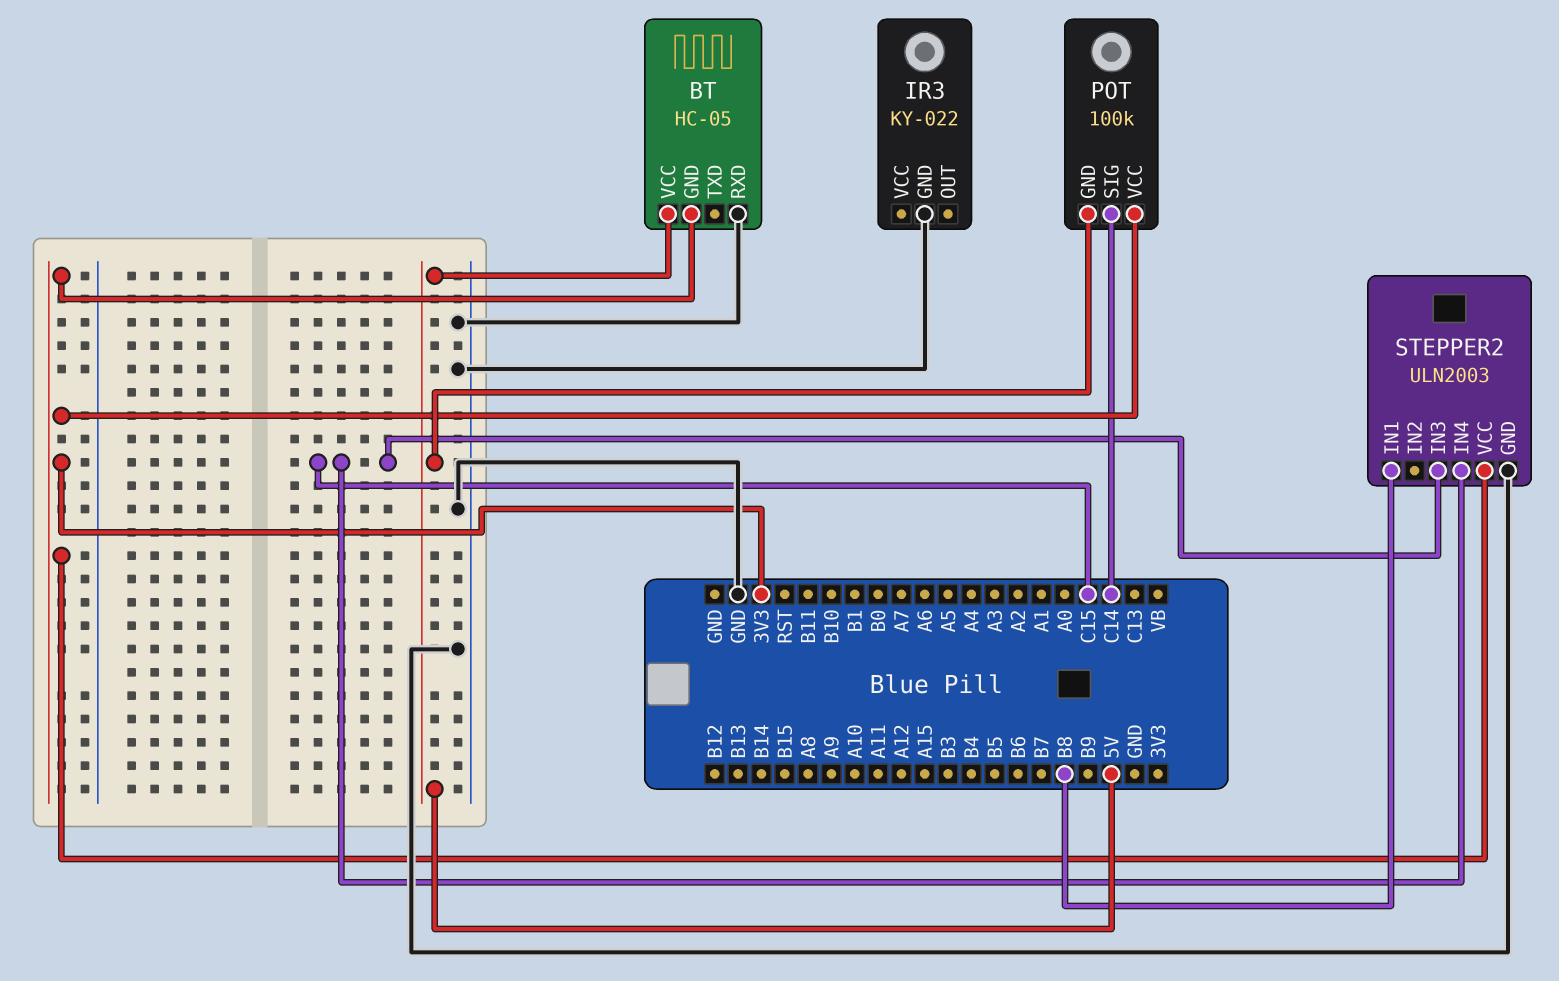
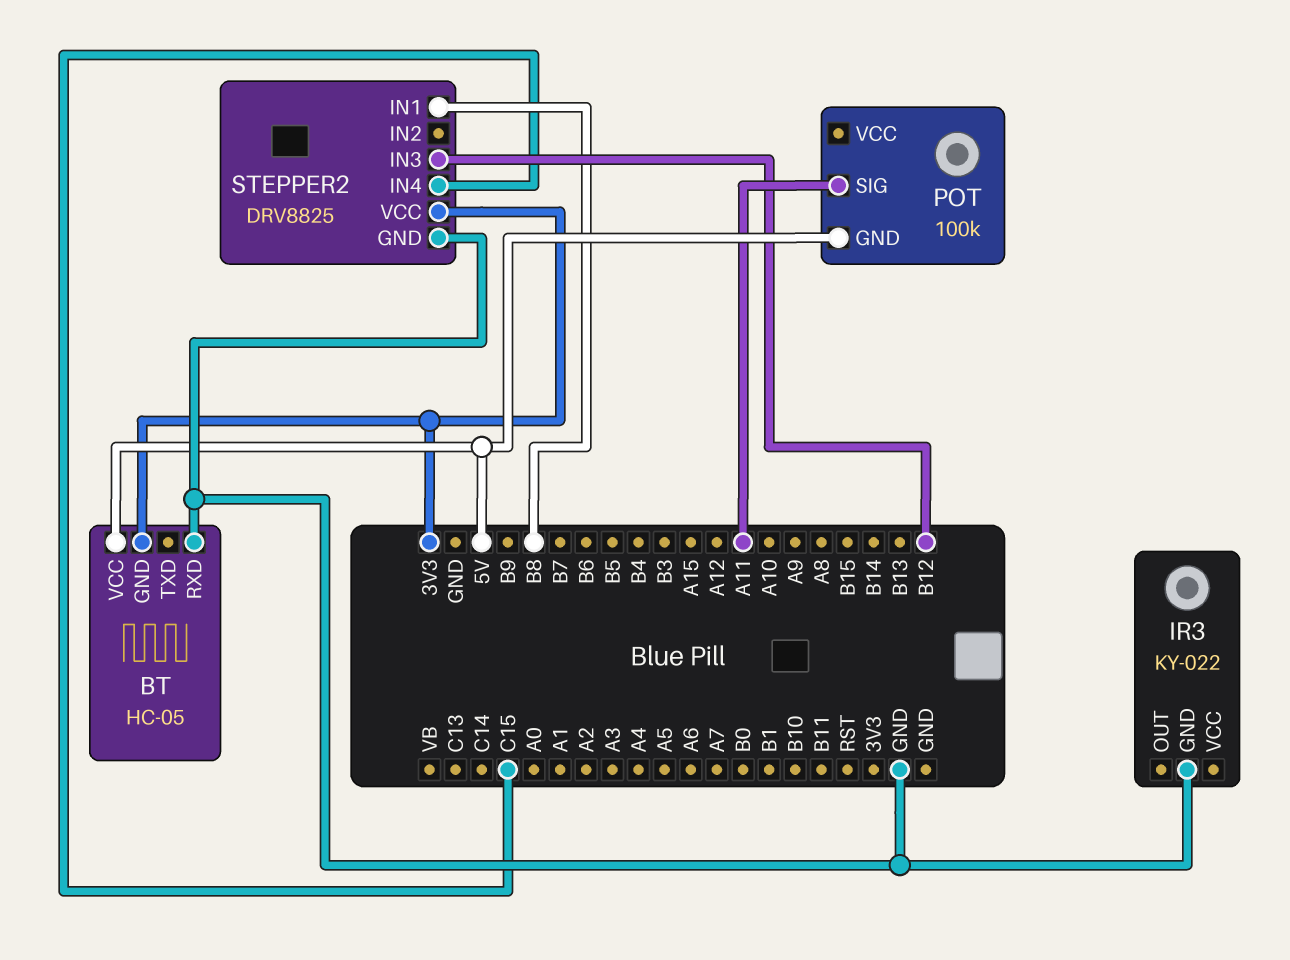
POT pin SIG: C14 -> A11
POT pin VCC: 3V3 -> none
STEPPER2: ULN2003 -> DRV8825
STEPPER2 pin IN3: C15 -> B12

